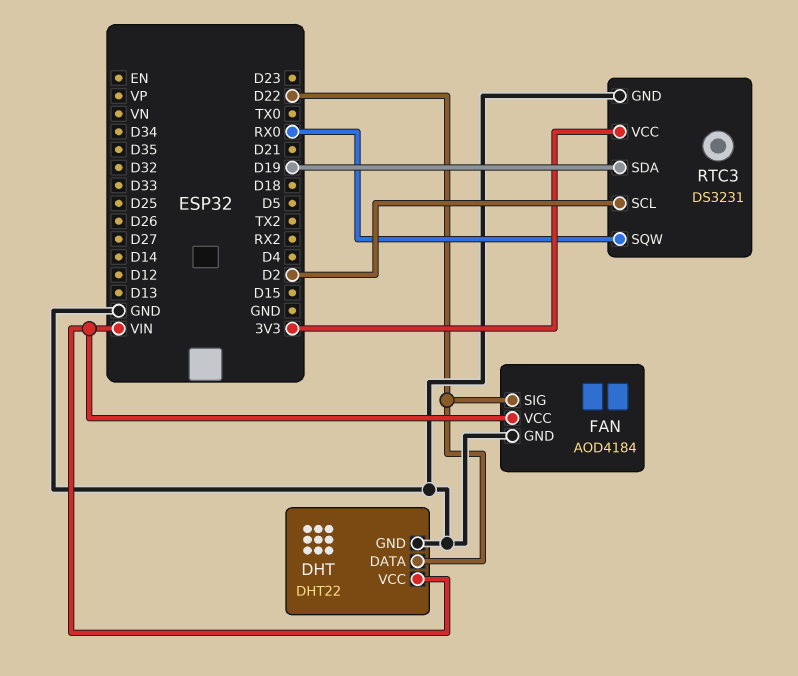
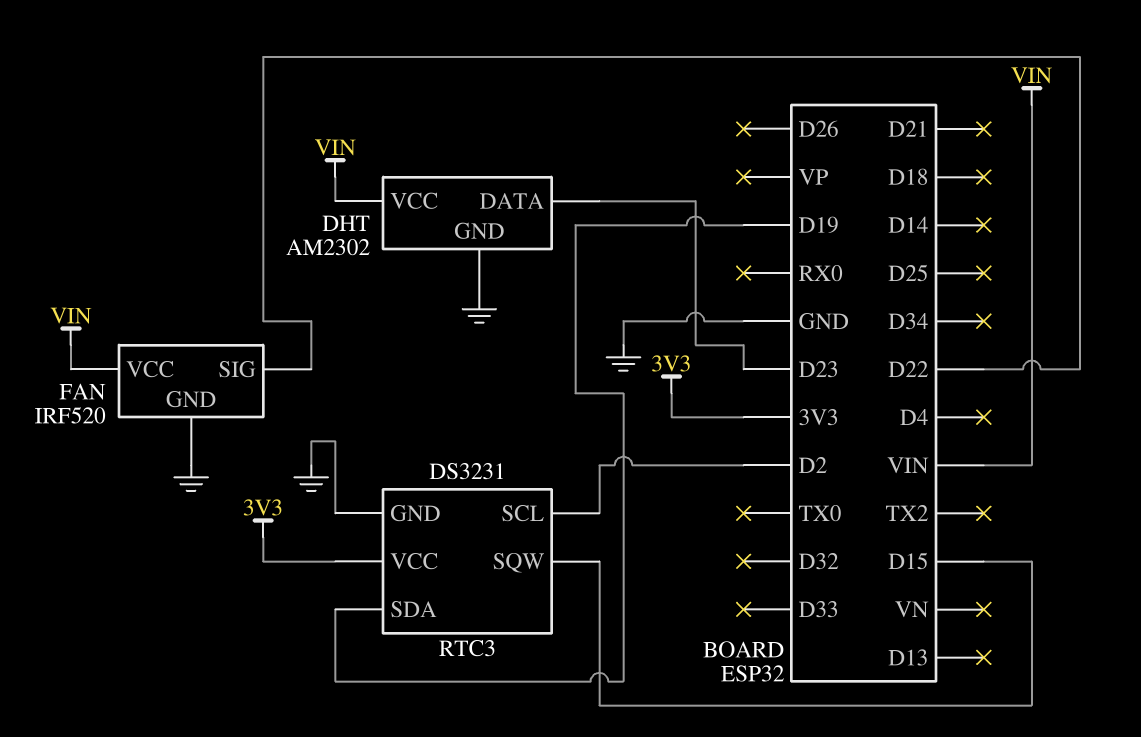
DHT: DHT22 -> AM2302
DHT pin DATA: D22 -> D23
FAN: AOD4184 -> IRF520
RTC3 pin SQW: RX0 -> D15

